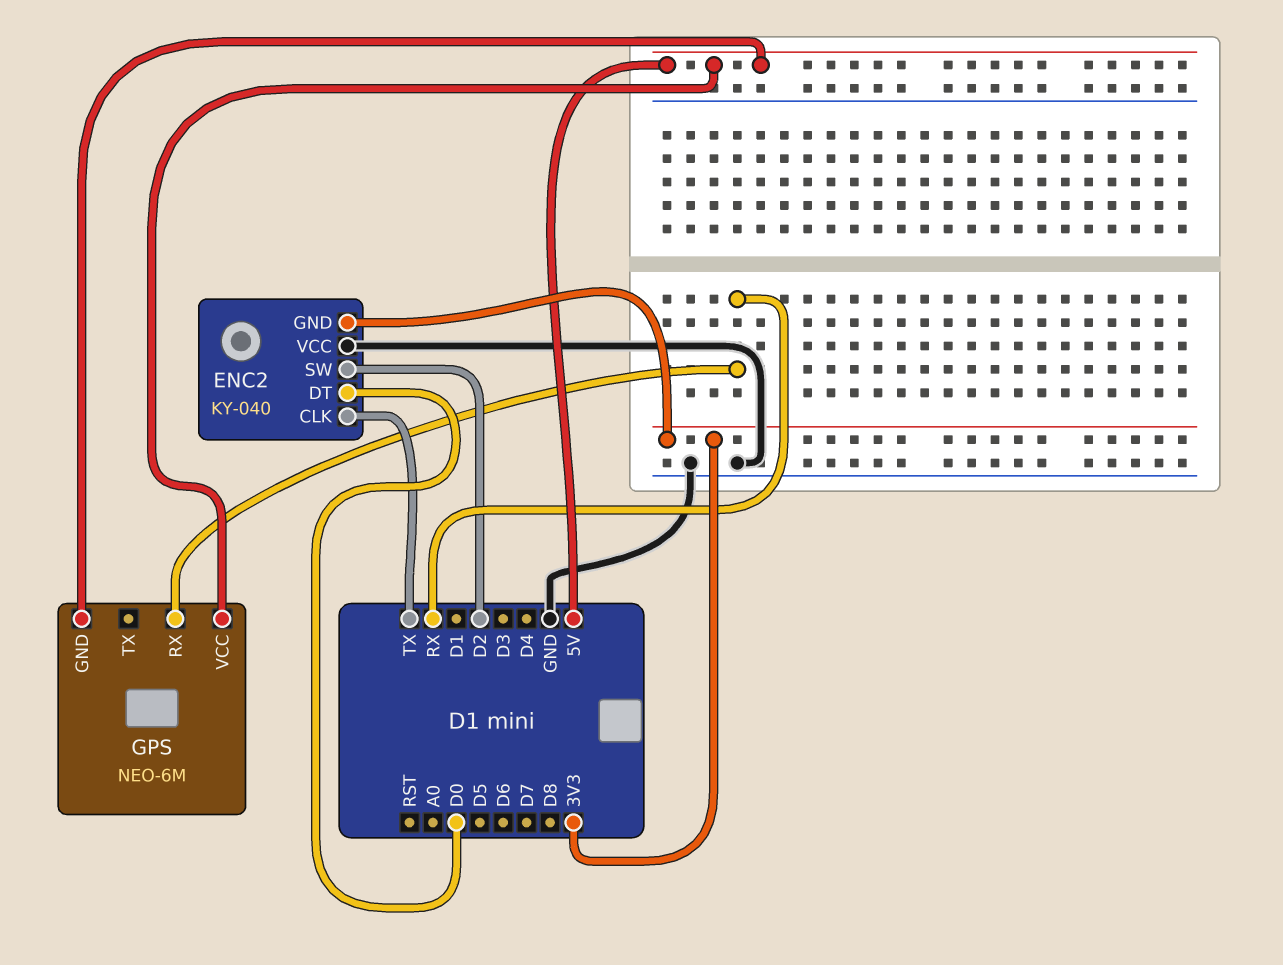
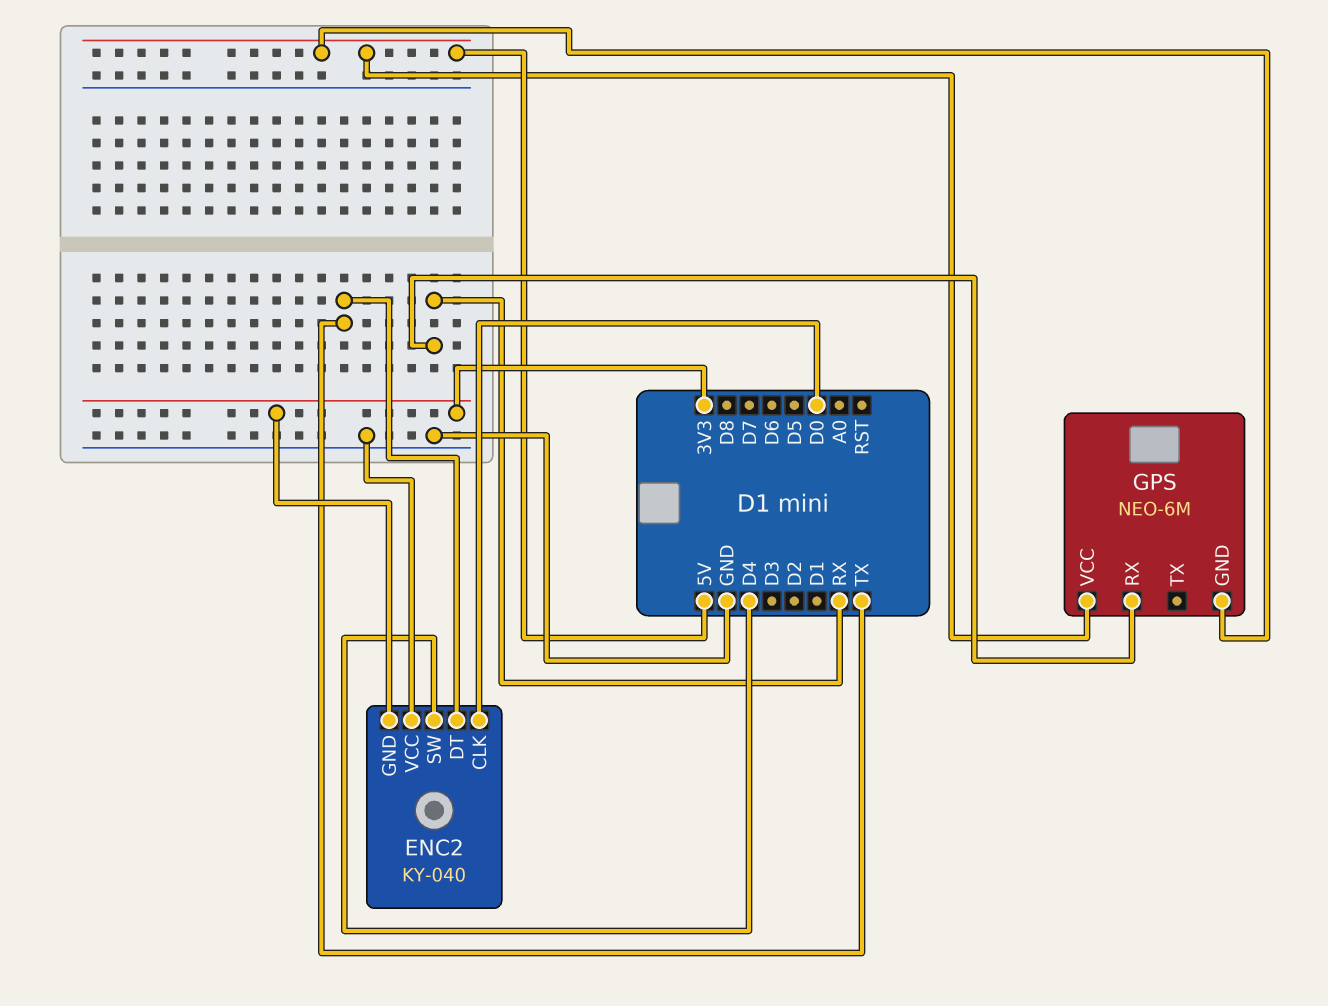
ENC2 pin CLK: TX -> D0
ENC2 pin DT: D0 -> TX
ENC2 pin SW: D2 -> D4

